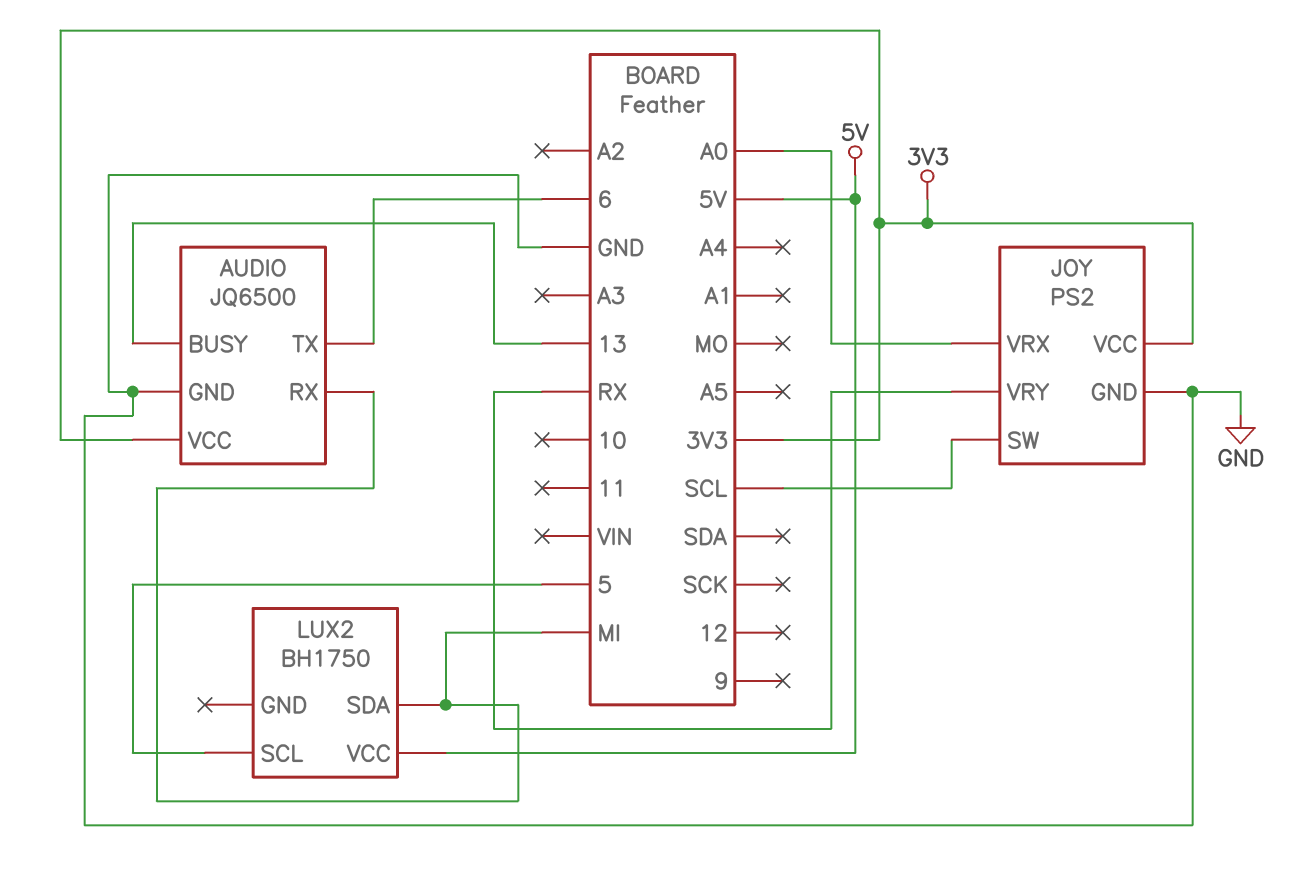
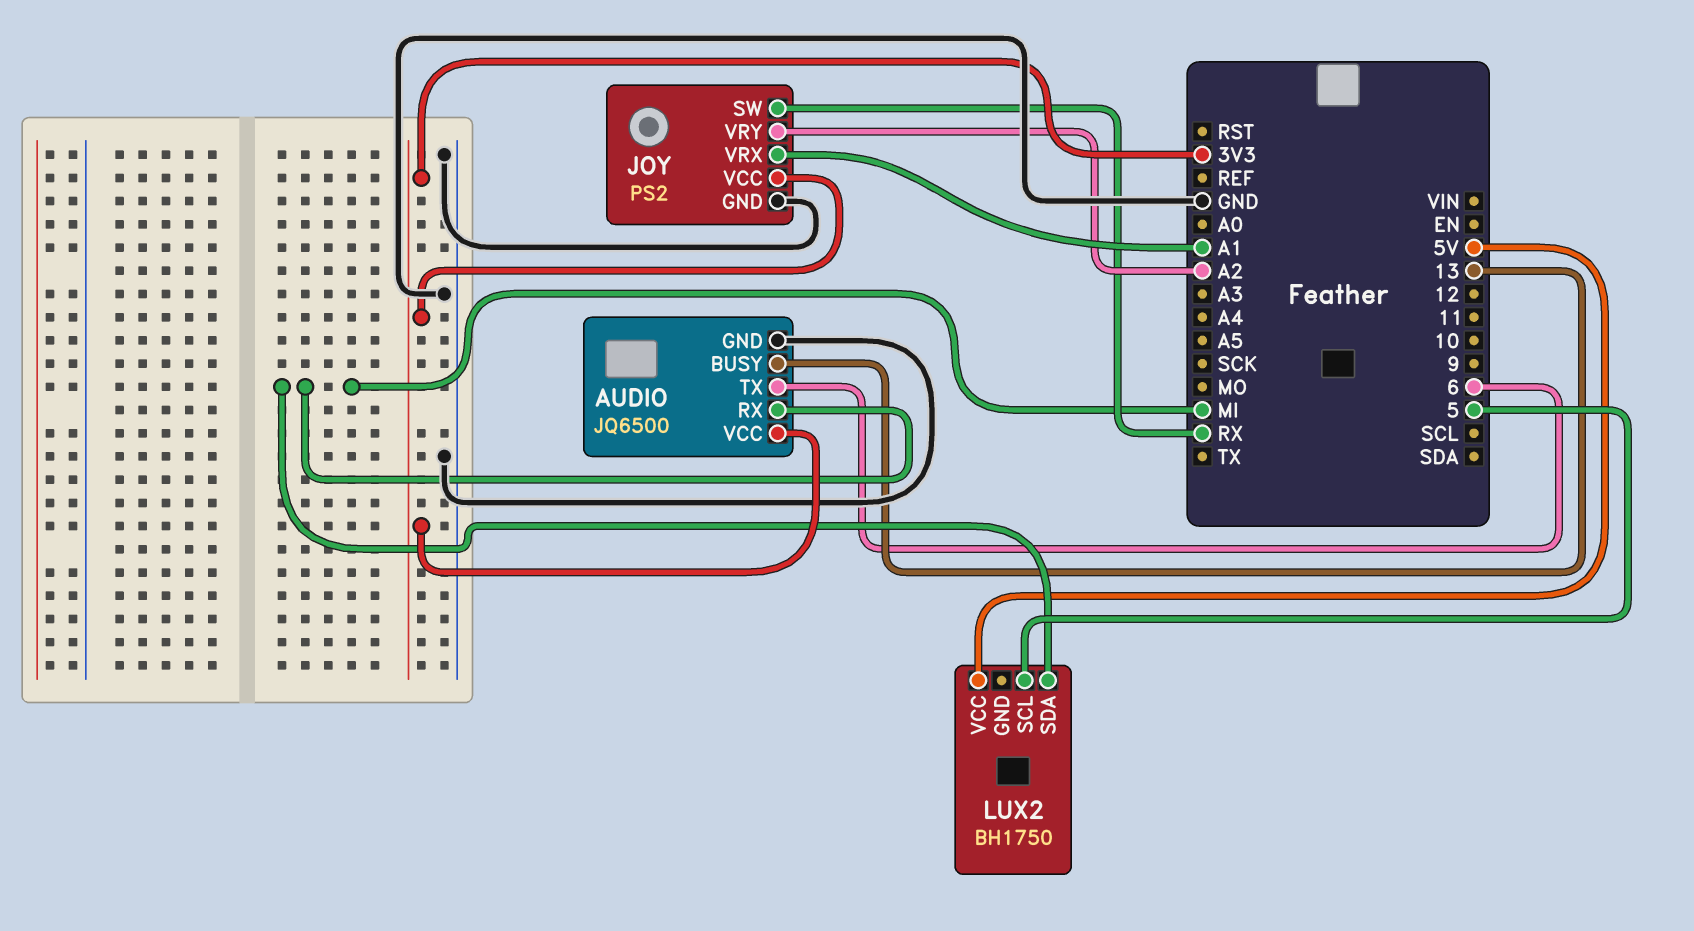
JOY pin SW: SCL -> RX
JOY pin VRX: A0 -> A1
JOY pin VRY: RX -> A2

